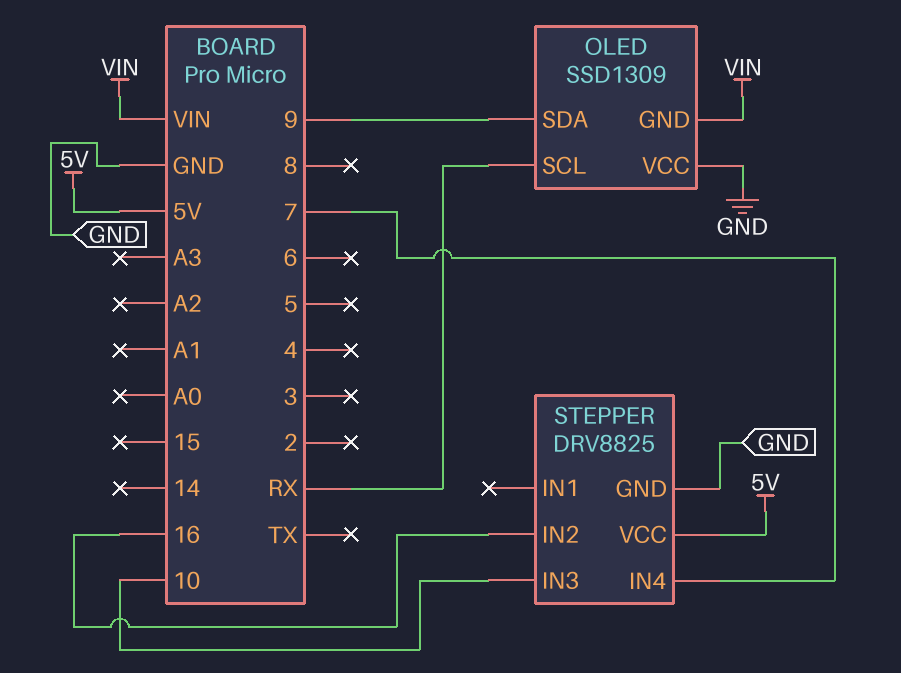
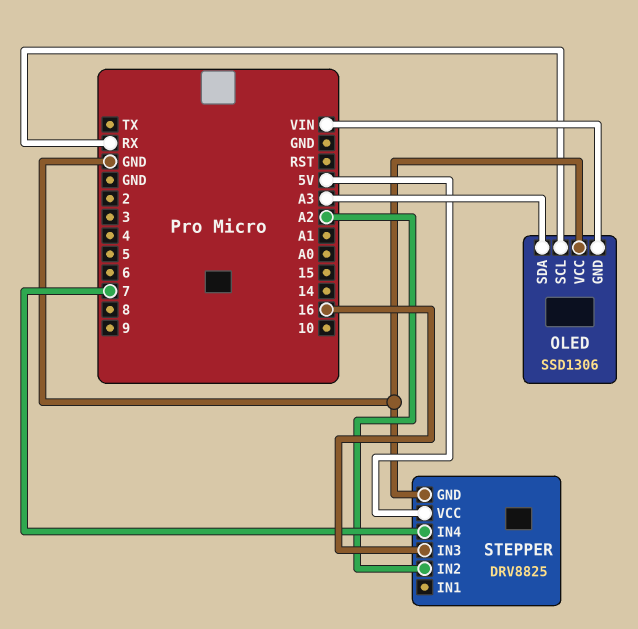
OLED: SSD1309 -> SSD1306
OLED pin SDA: 9 -> A3
STEPPER pin IN2: 16 -> A2
STEPPER pin IN3: 10 -> 16

